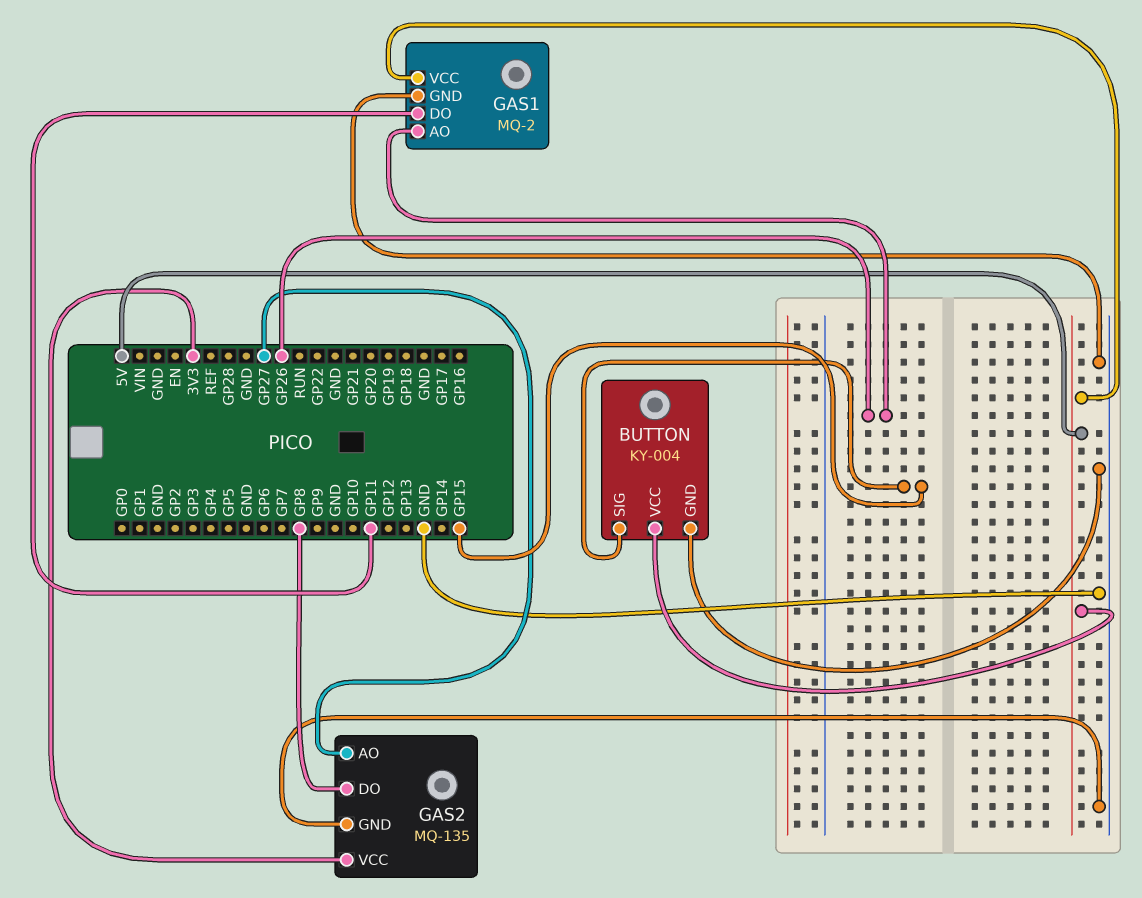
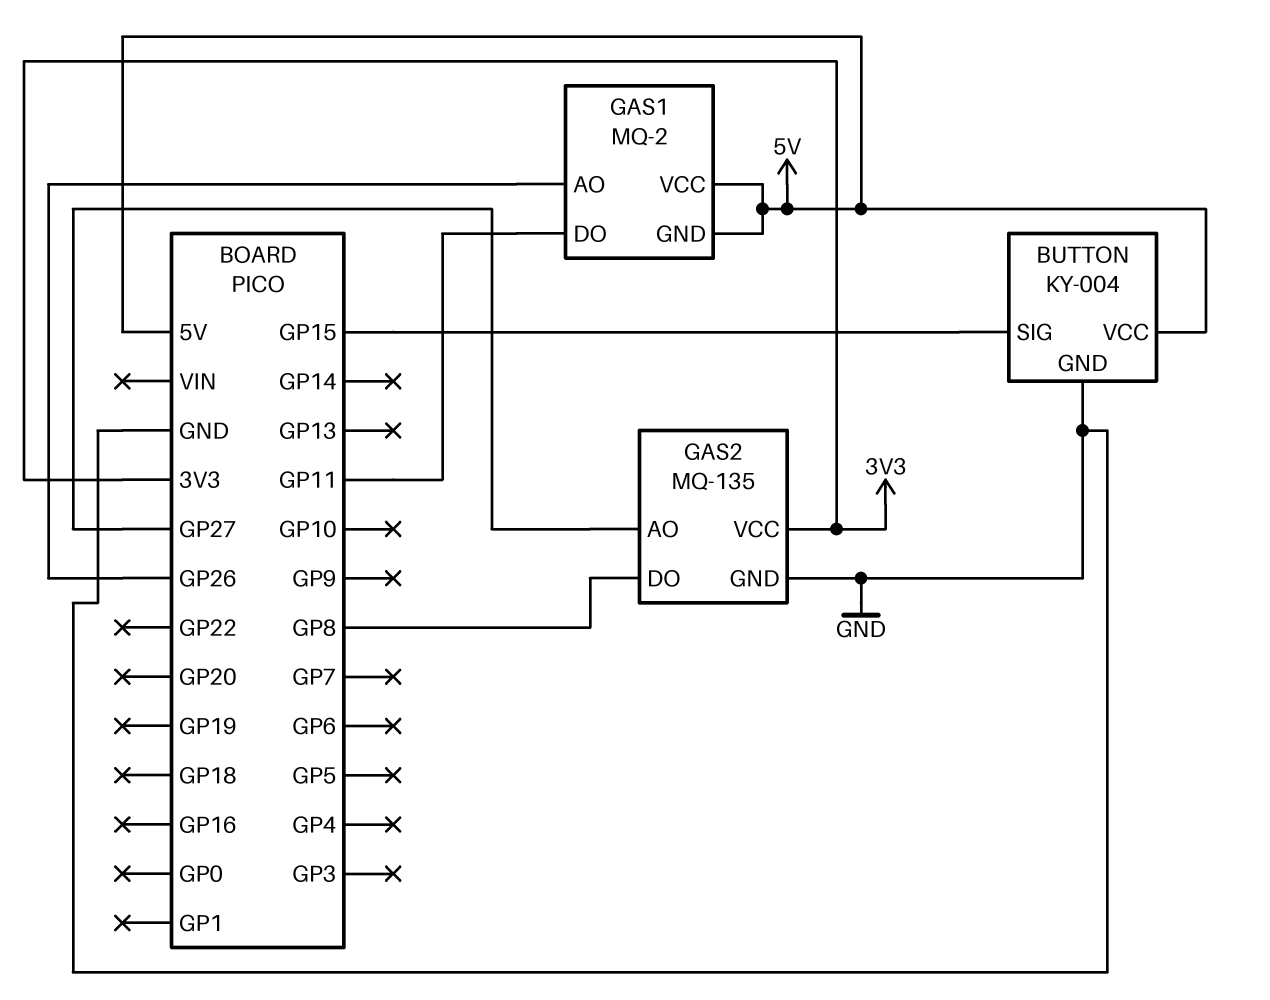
GAS1 pin GND: GND -> 5V

